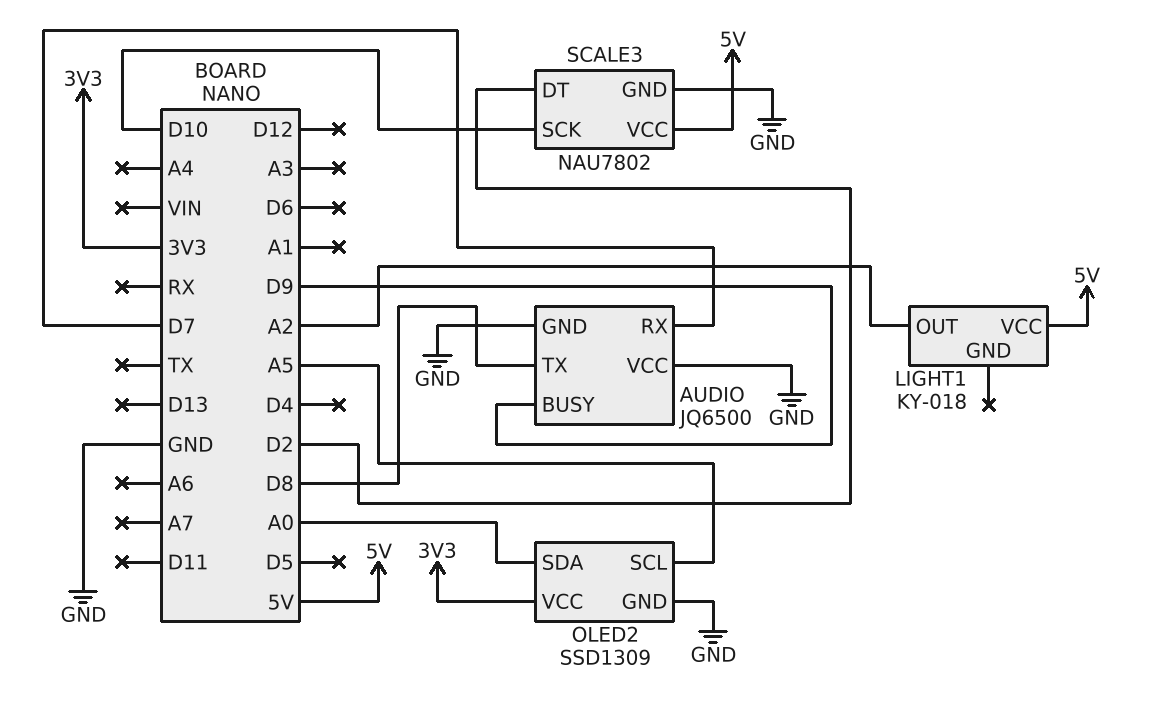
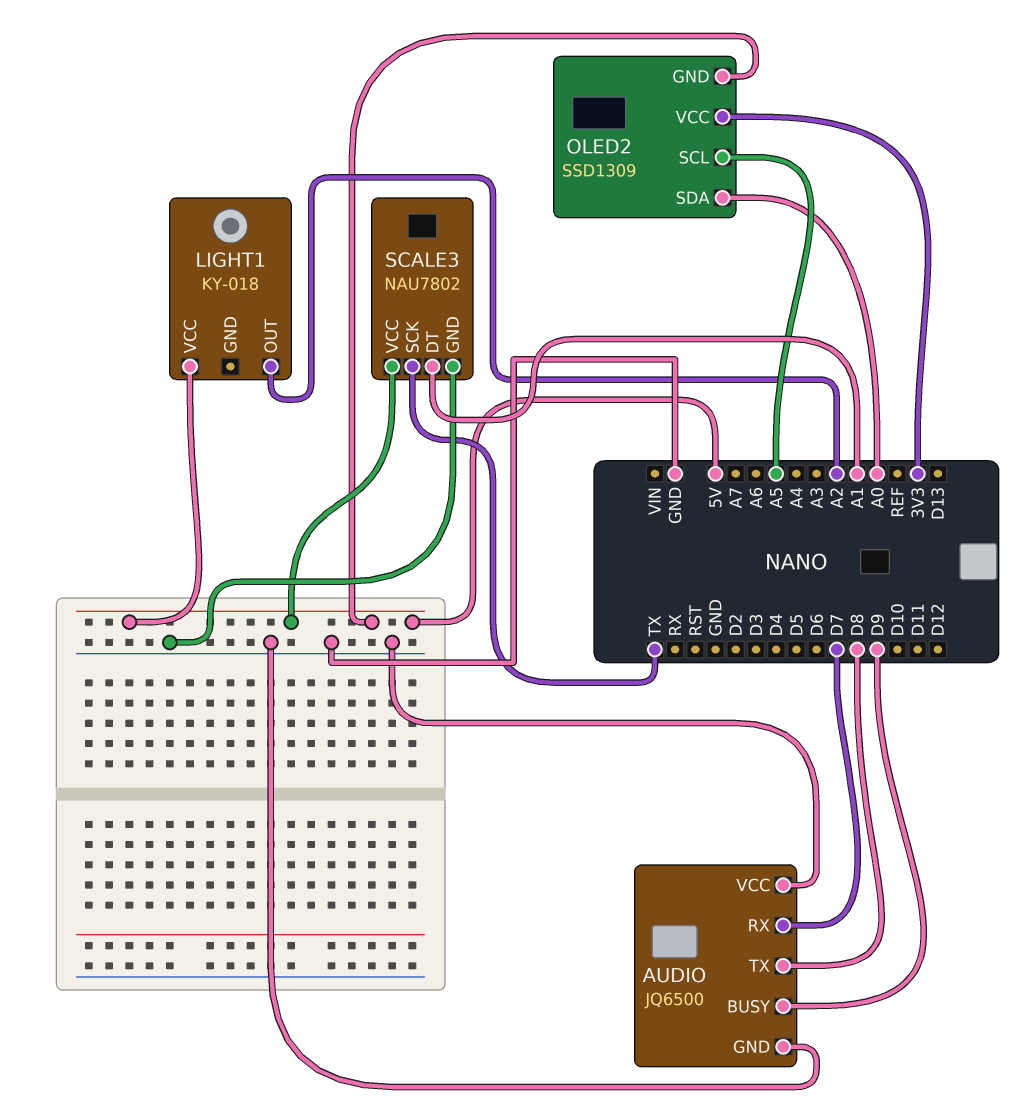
OLED2 pin GND: GND -> 5V
SCALE3 pin DT: D2 -> A1
SCALE3 pin SCK: D10 -> TX

